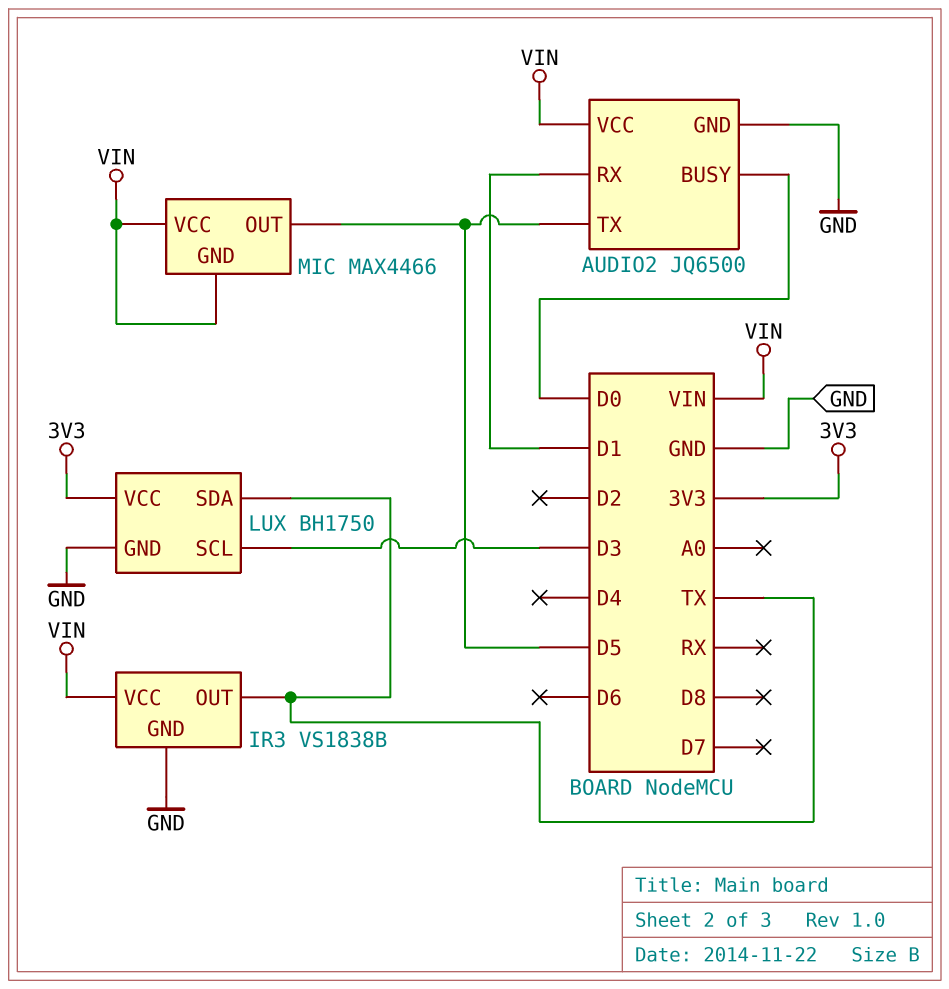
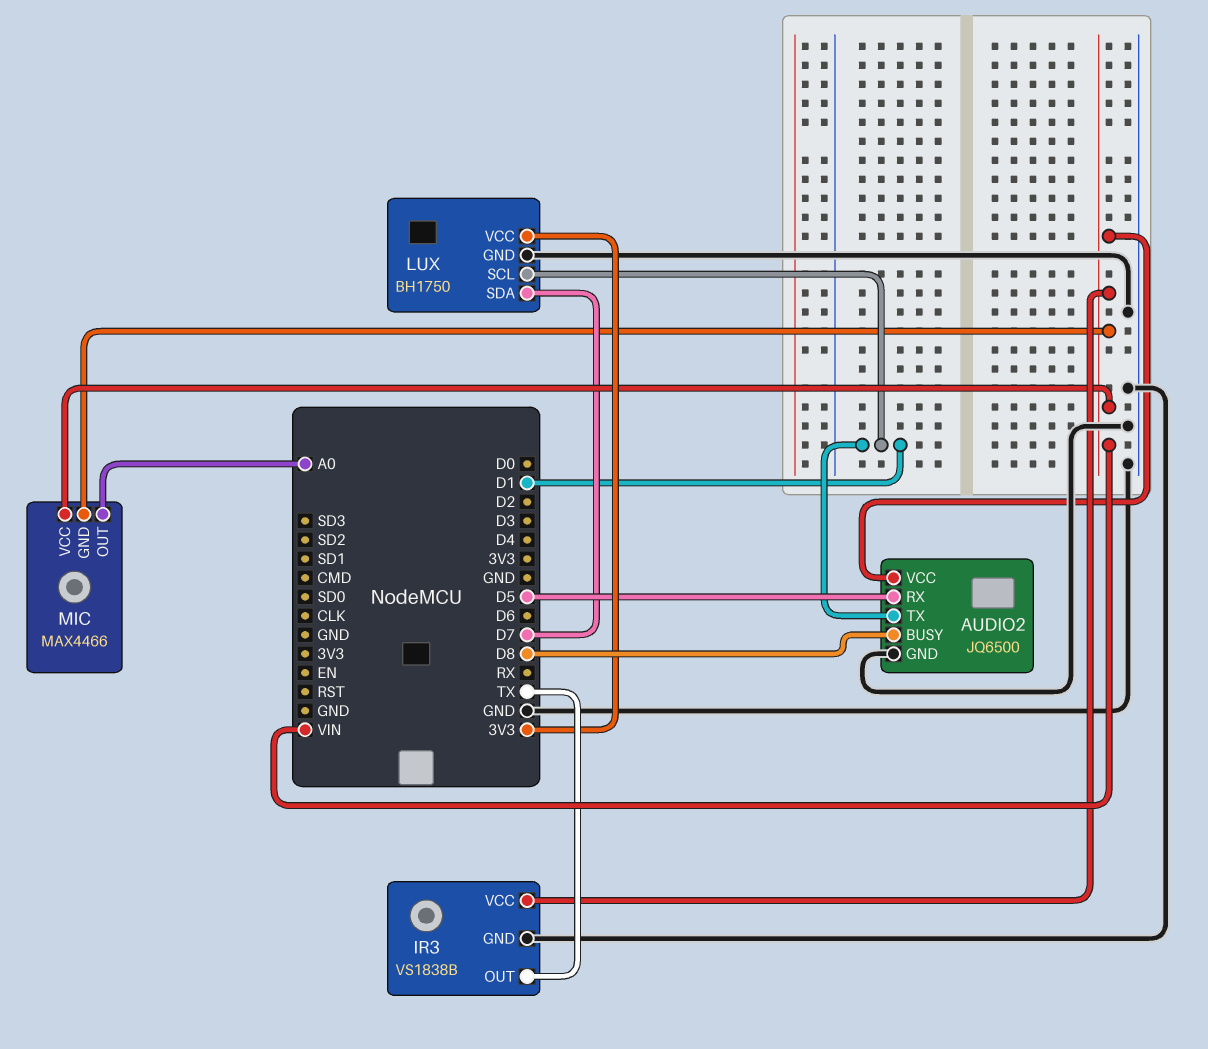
AUDIO2 pin BUSY: D0 -> D8
AUDIO2 pin RX: D1 -> D5
AUDIO2 pin TX: D5 -> D1
LUX pin SCL: D3 -> D1
LUX pin SDA: TX -> D7
MIC pin OUT: D5 -> A0

